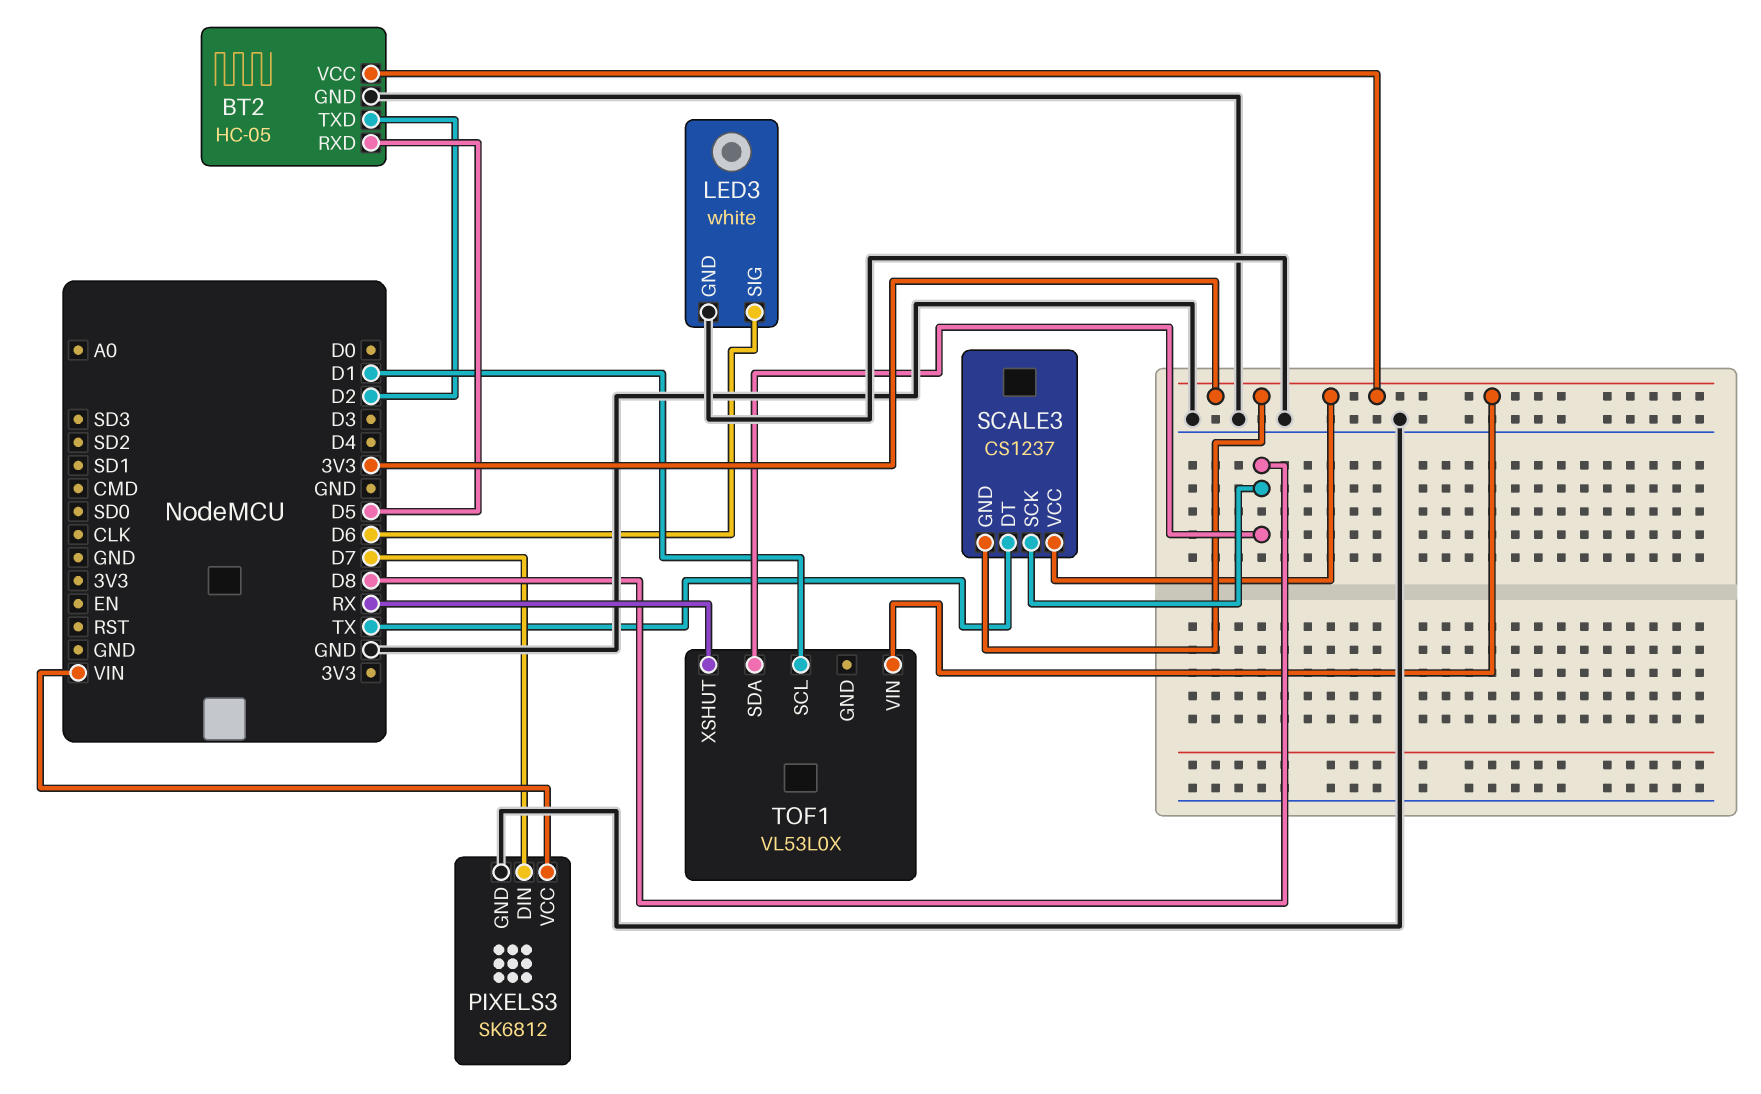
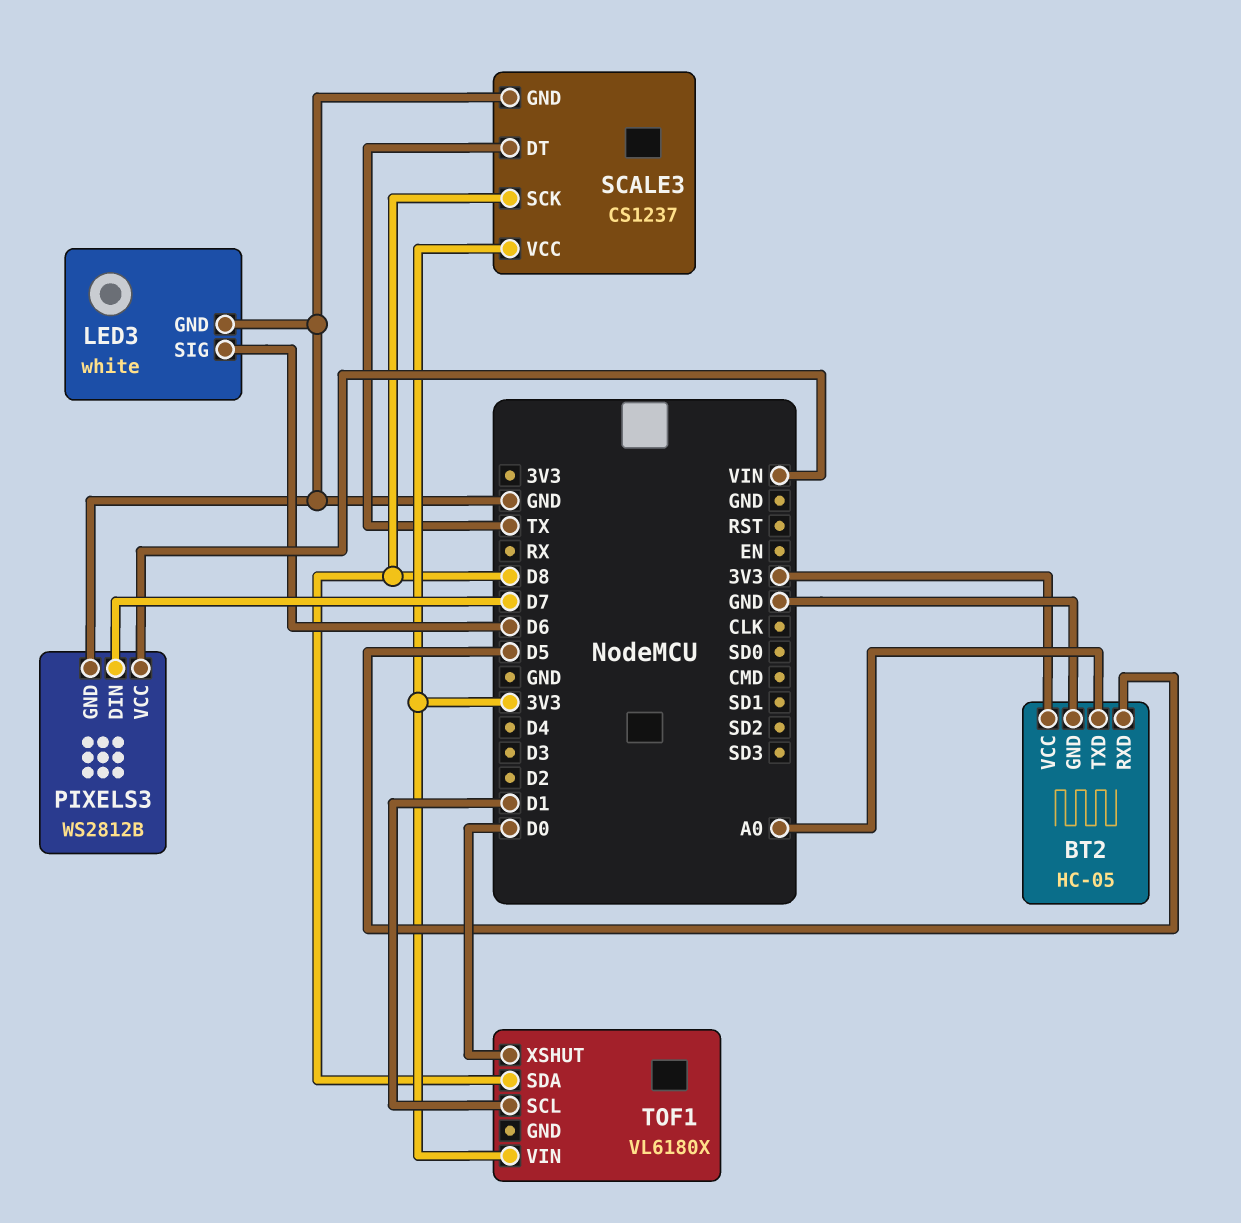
BT2 pin TXD: D2 -> A0
PIXELS3: SK6812 -> WS2812B
SCALE3 pin GND: 3V3 -> GND
TOF1: VL53L0X -> VL6180X
TOF1 pin XSHUT: RX -> D0

